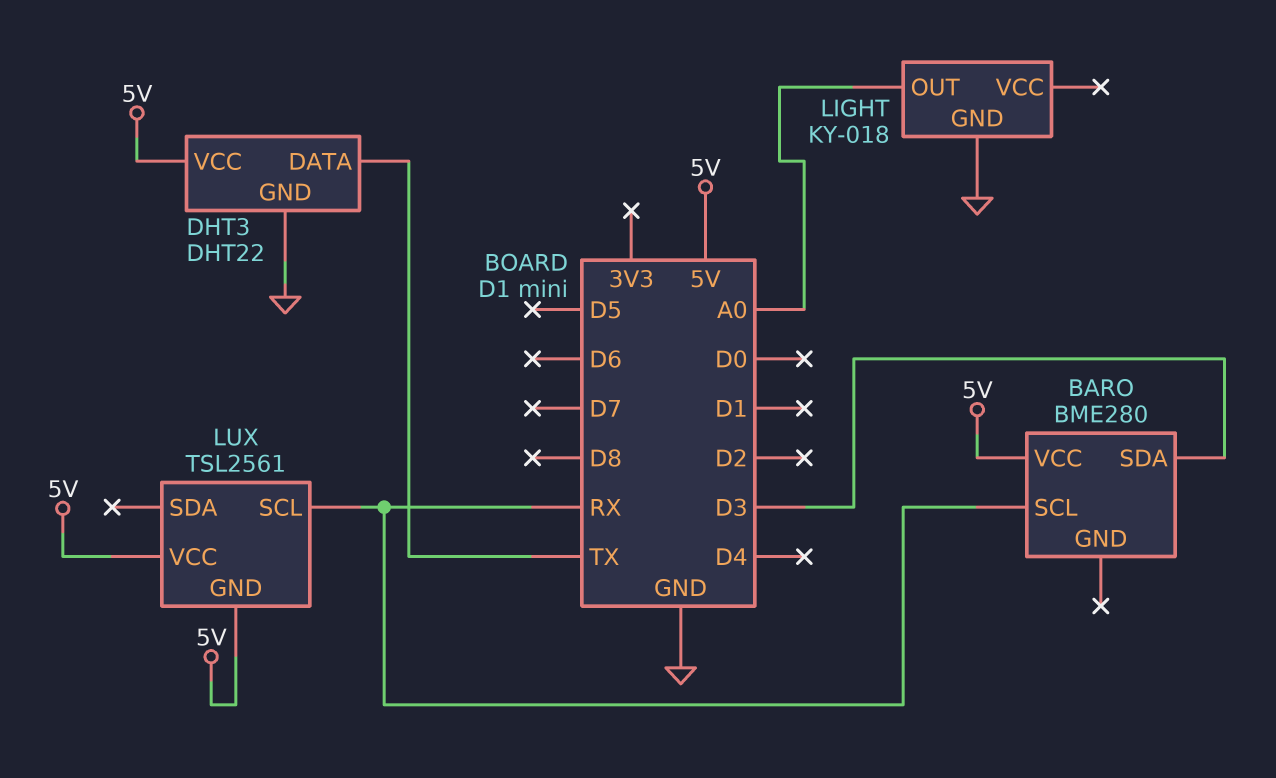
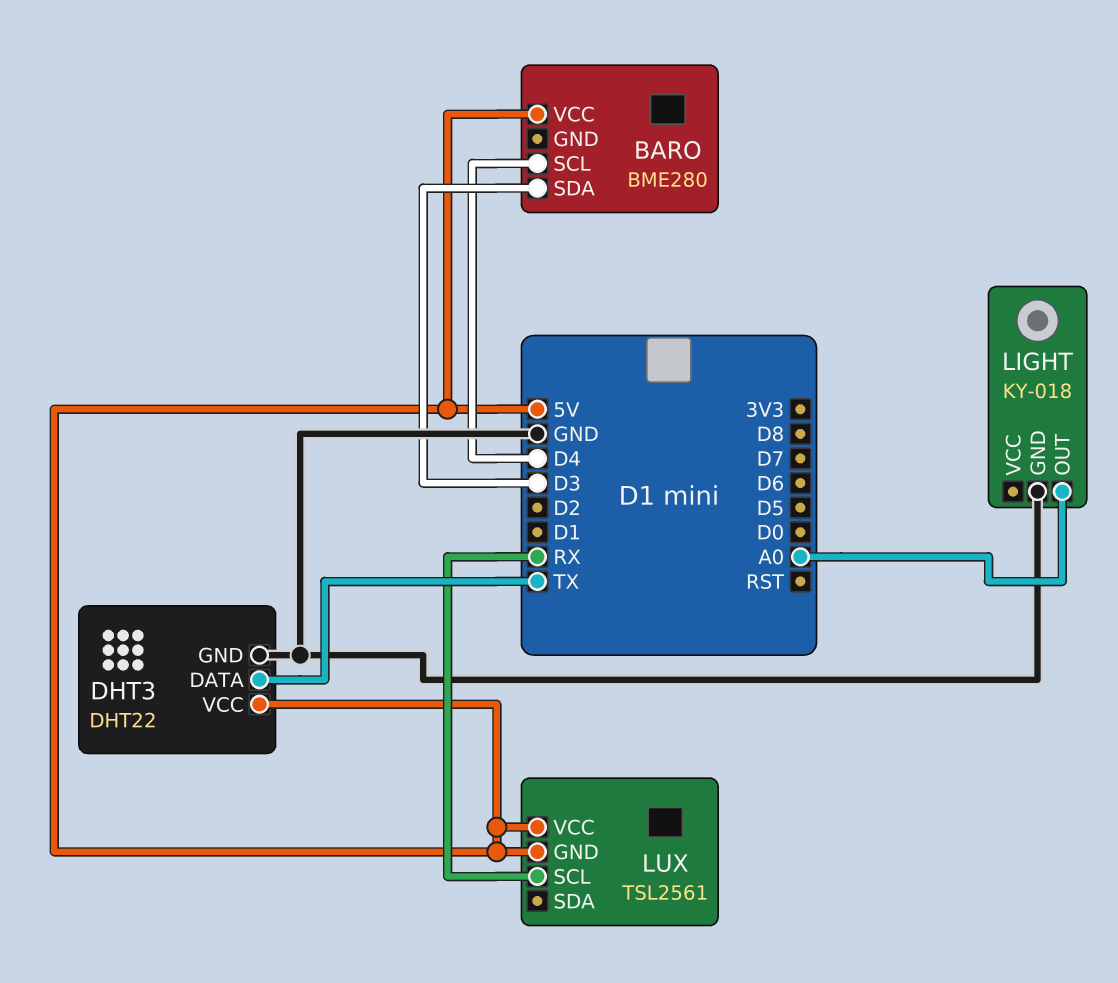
BARO pin SCL: RX -> D4

